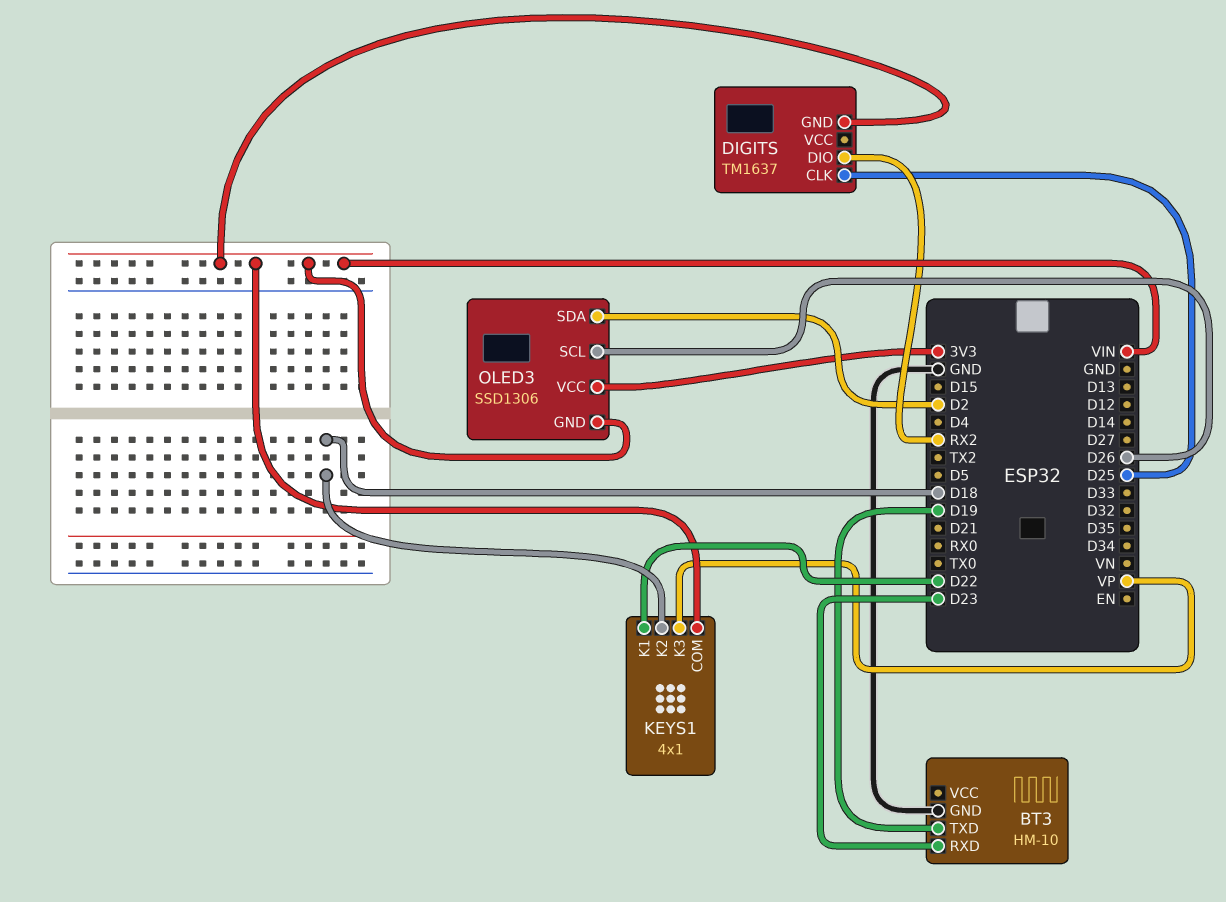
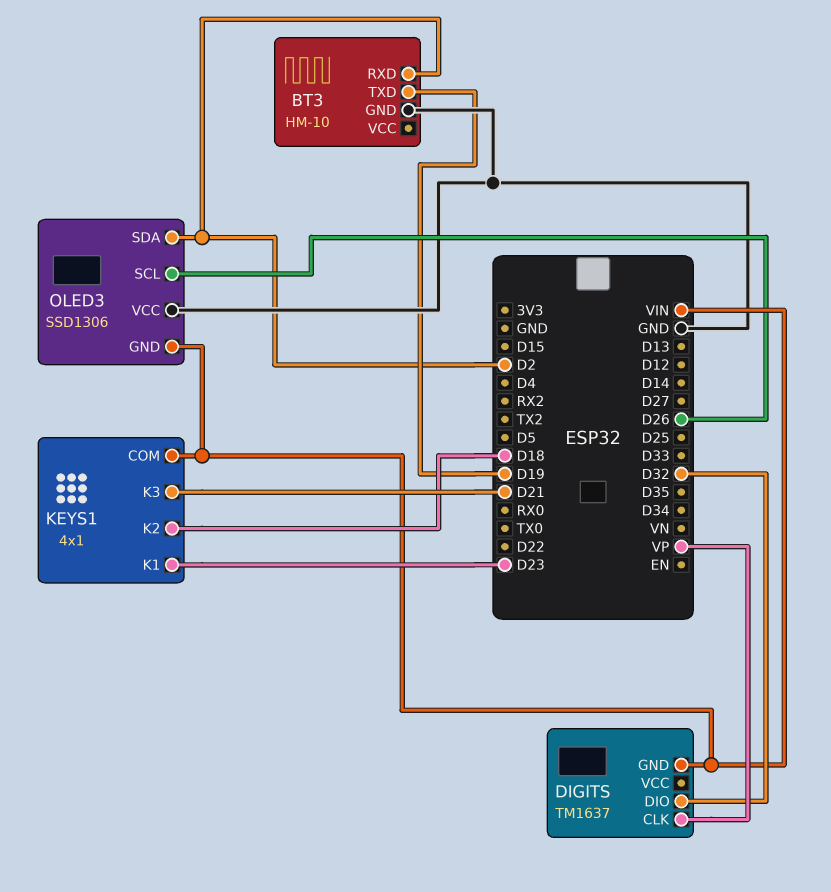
BT3 pin RXD: D23 -> D2
DIGITS pin CLK: D25 -> VP
DIGITS pin DIO: RX2 -> D32
KEYS1 pin K1: D22 -> D23
KEYS1 pin K3: VP -> D21
OLED3 pin VCC: 3V3 -> GND

